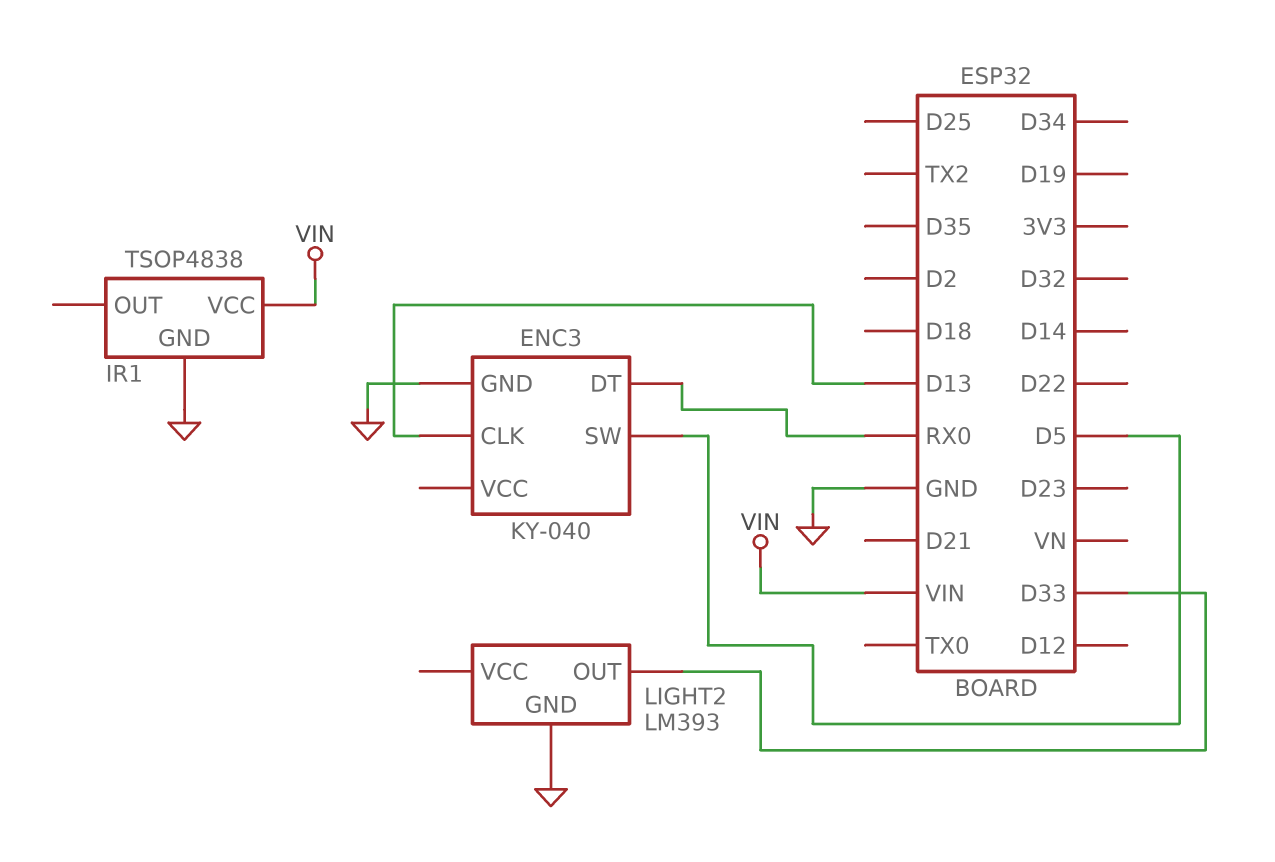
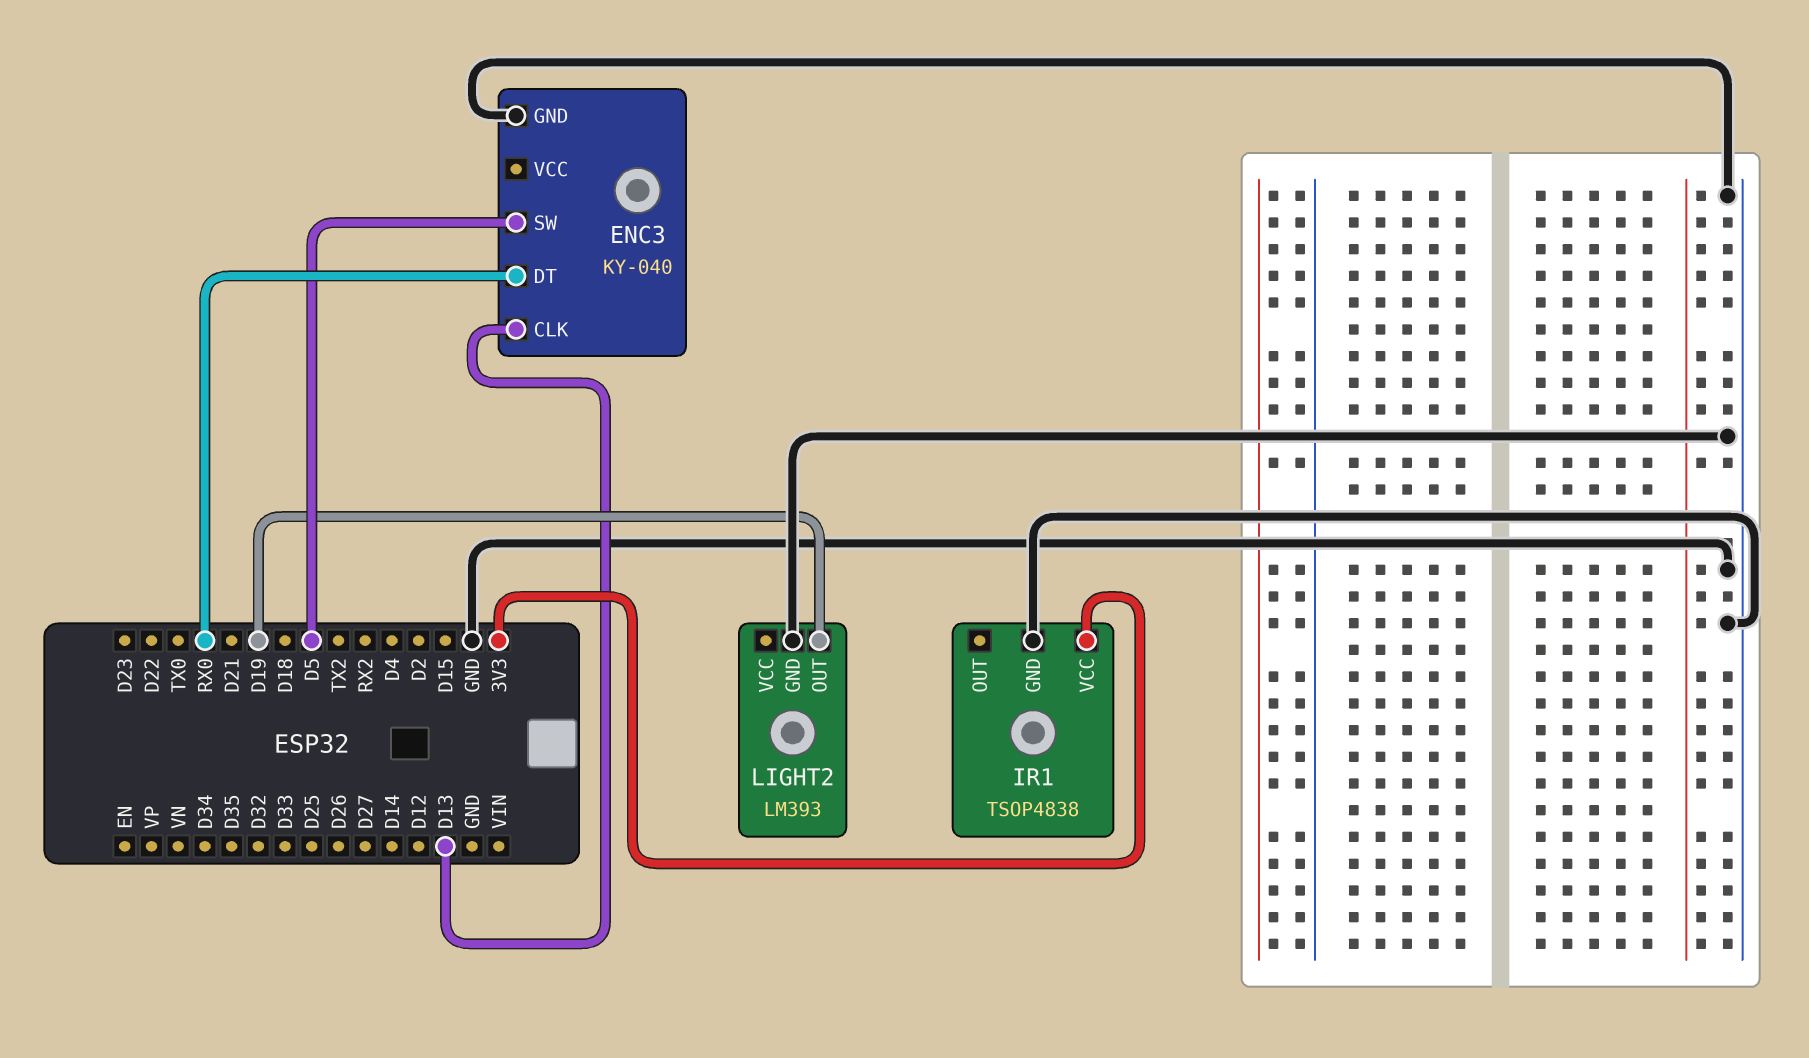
IR1 pin VCC: VIN -> 3V3
LIGHT2 pin OUT: D33 -> D19

